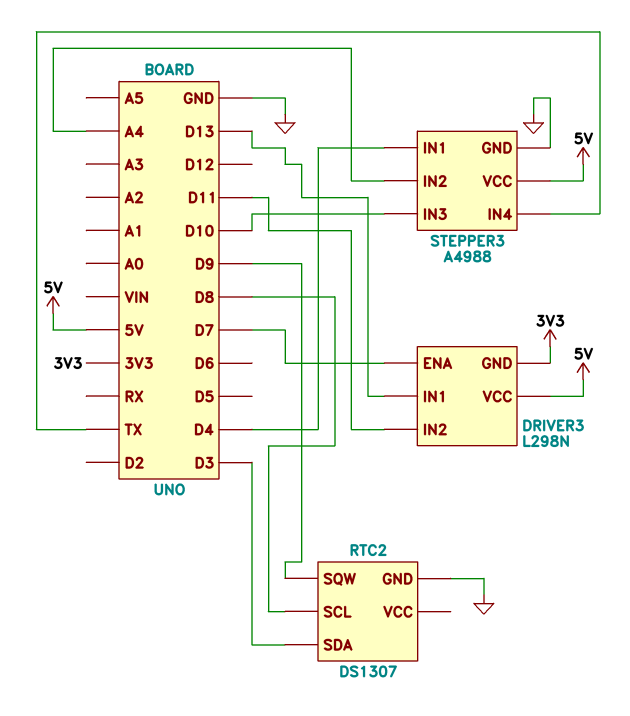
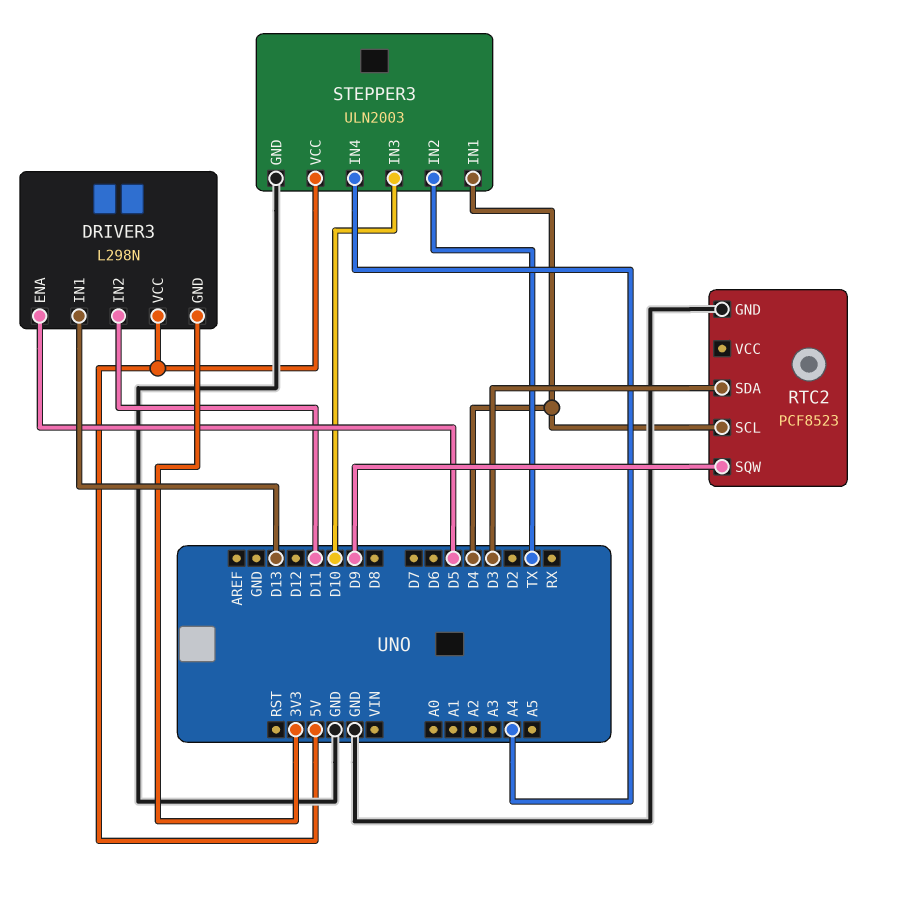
DRIVER3 pin ENA: D7 -> D5
RTC2: DS1307 -> PCF8523
RTC2 pin SCL: D8 -> D4
STEPPER3: A4988 -> ULN2003
STEPPER3 pin IN2: A4 -> TX
STEPPER3 pin IN4: TX -> A4

